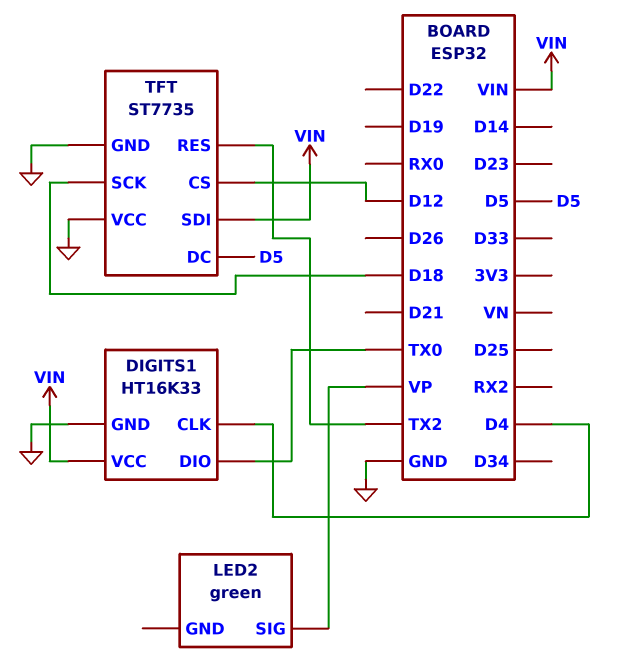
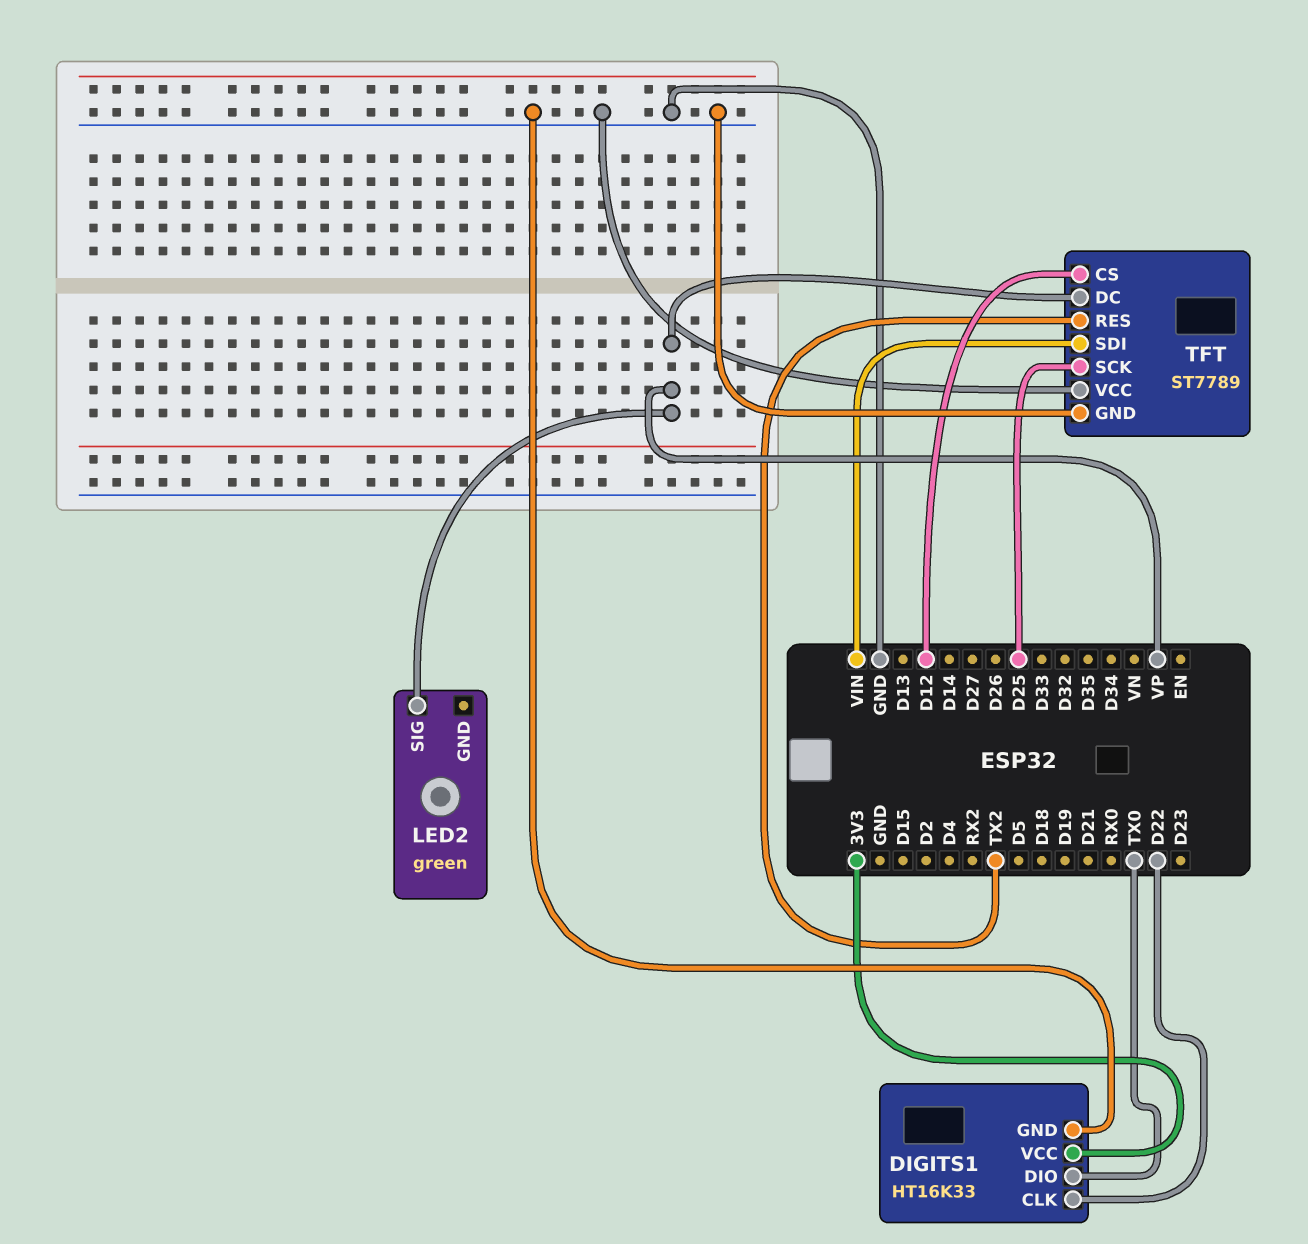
DIGITS1 pin CLK: D4 -> D22
DIGITS1 pin VCC: VIN -> 3V3
TFT: ST7735 -> ST7789
TFT pin DC: D5 -> VP
TFT pin SCK: D18 -> D25

